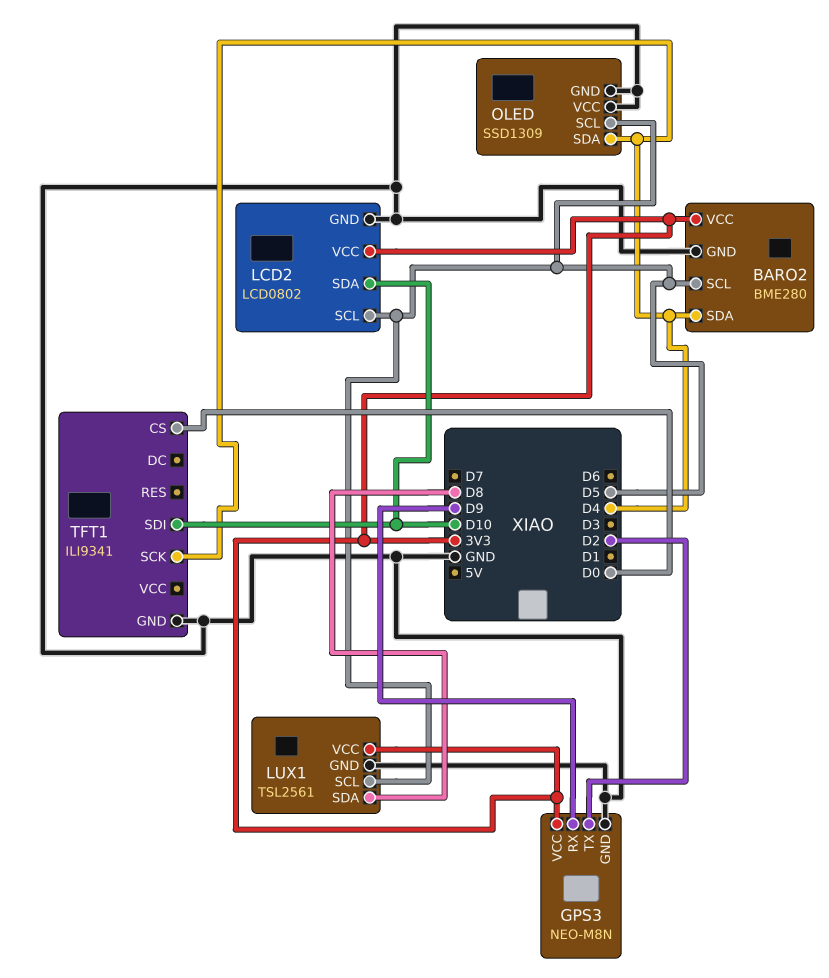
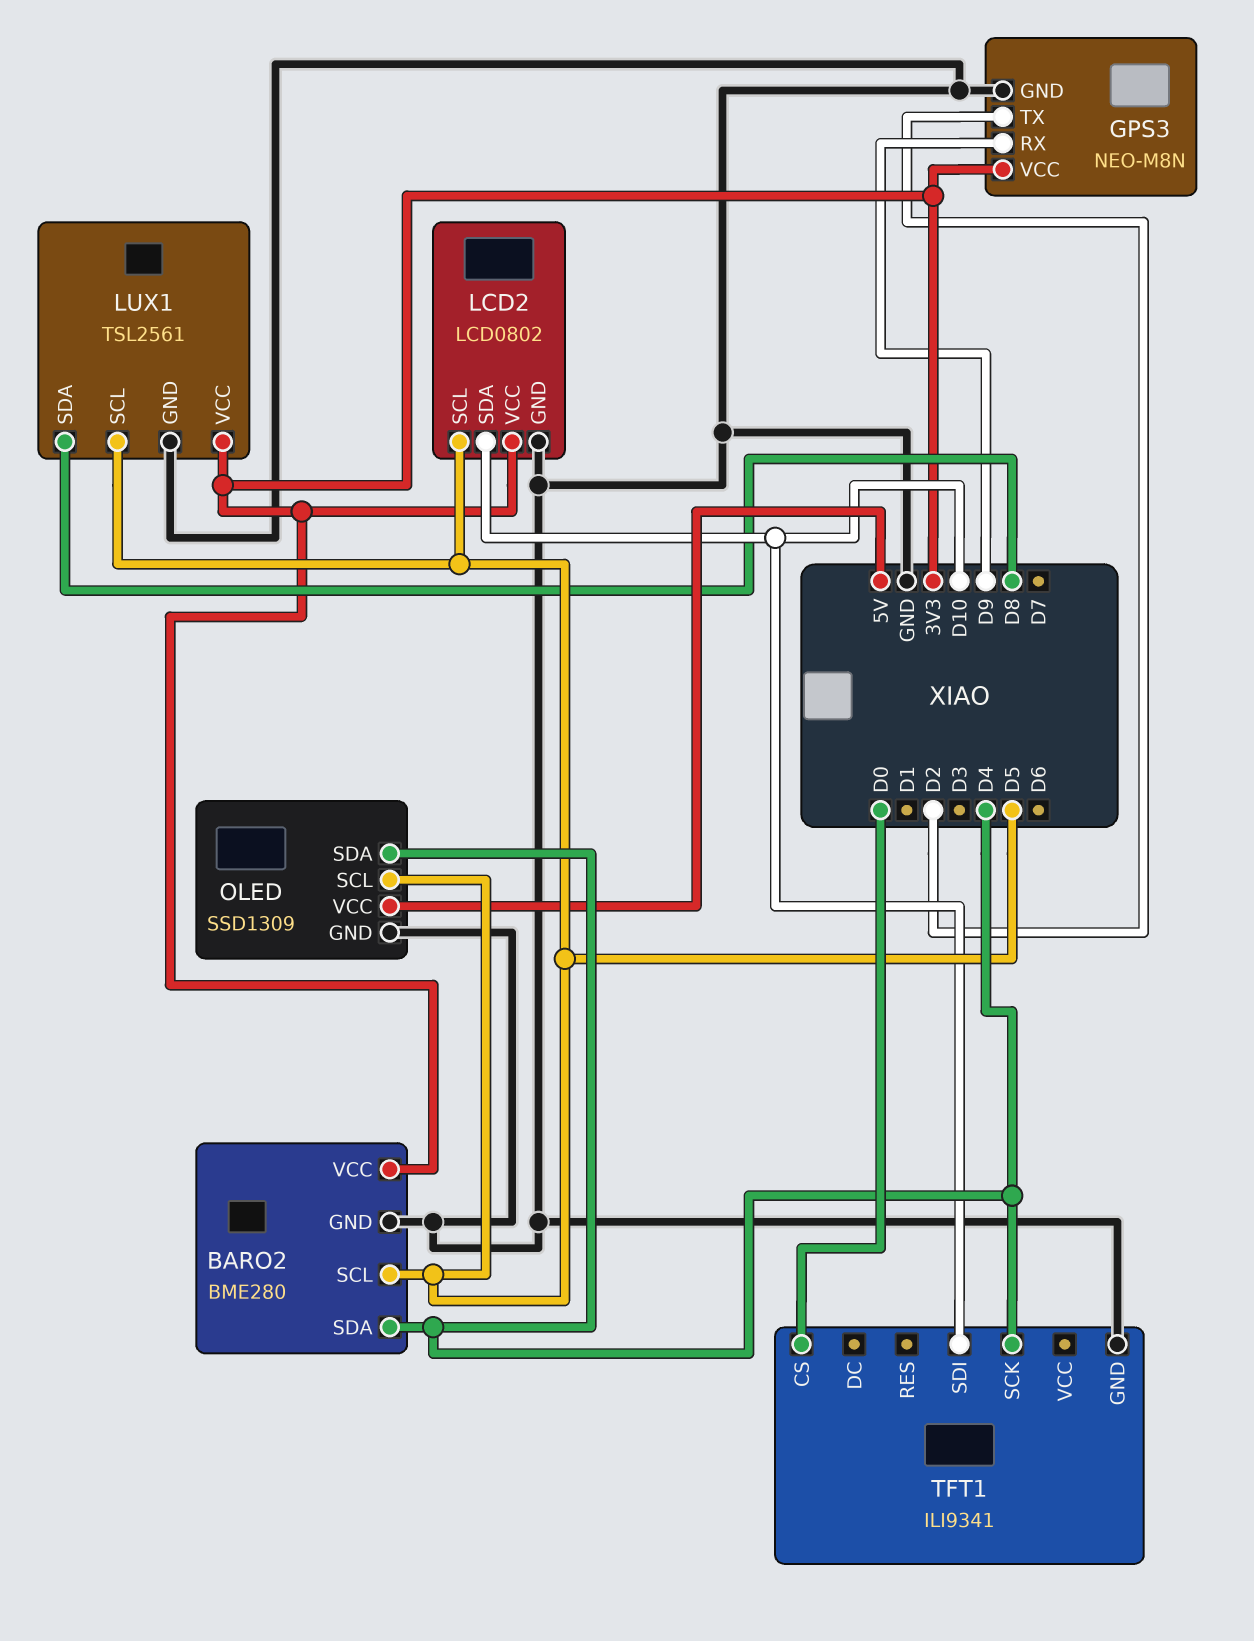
OLED pin VCC: GND -> 5V

